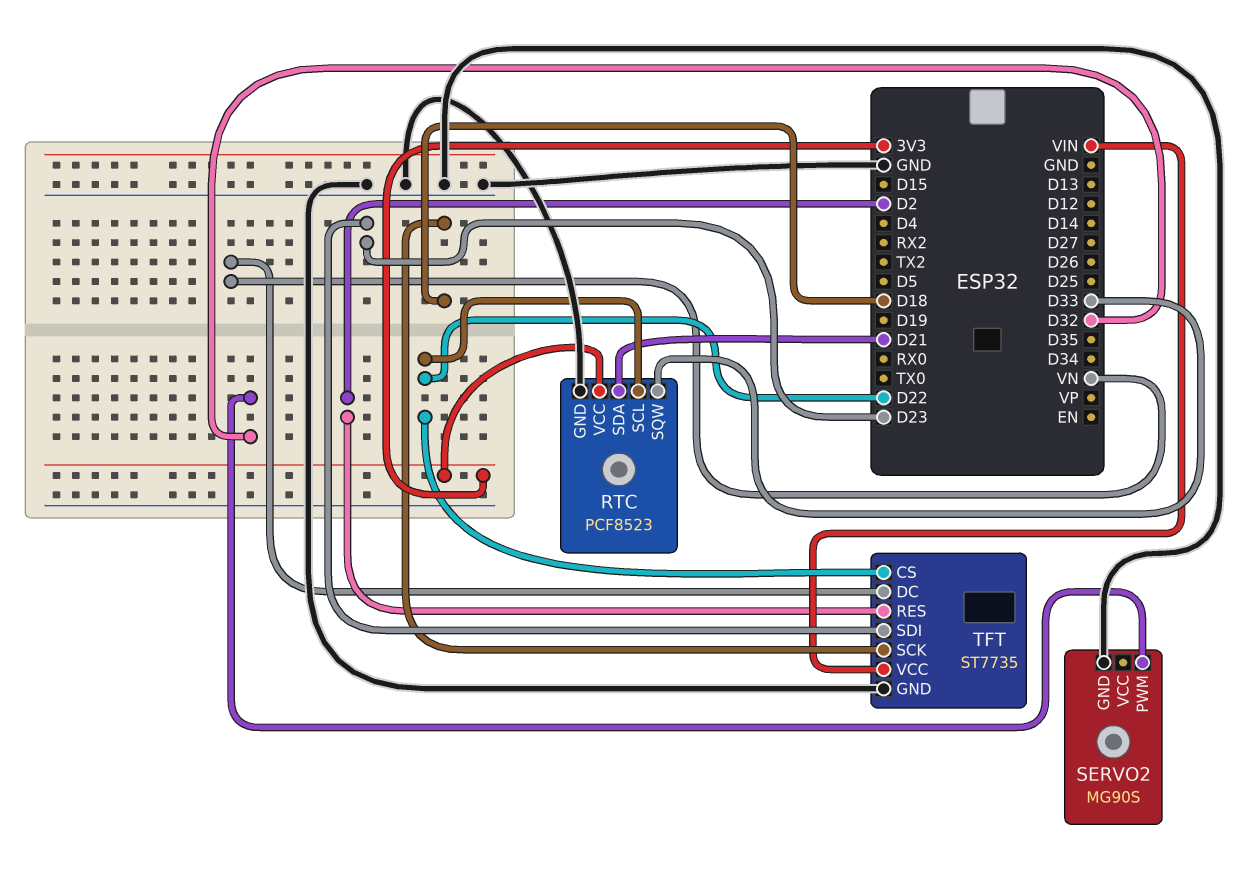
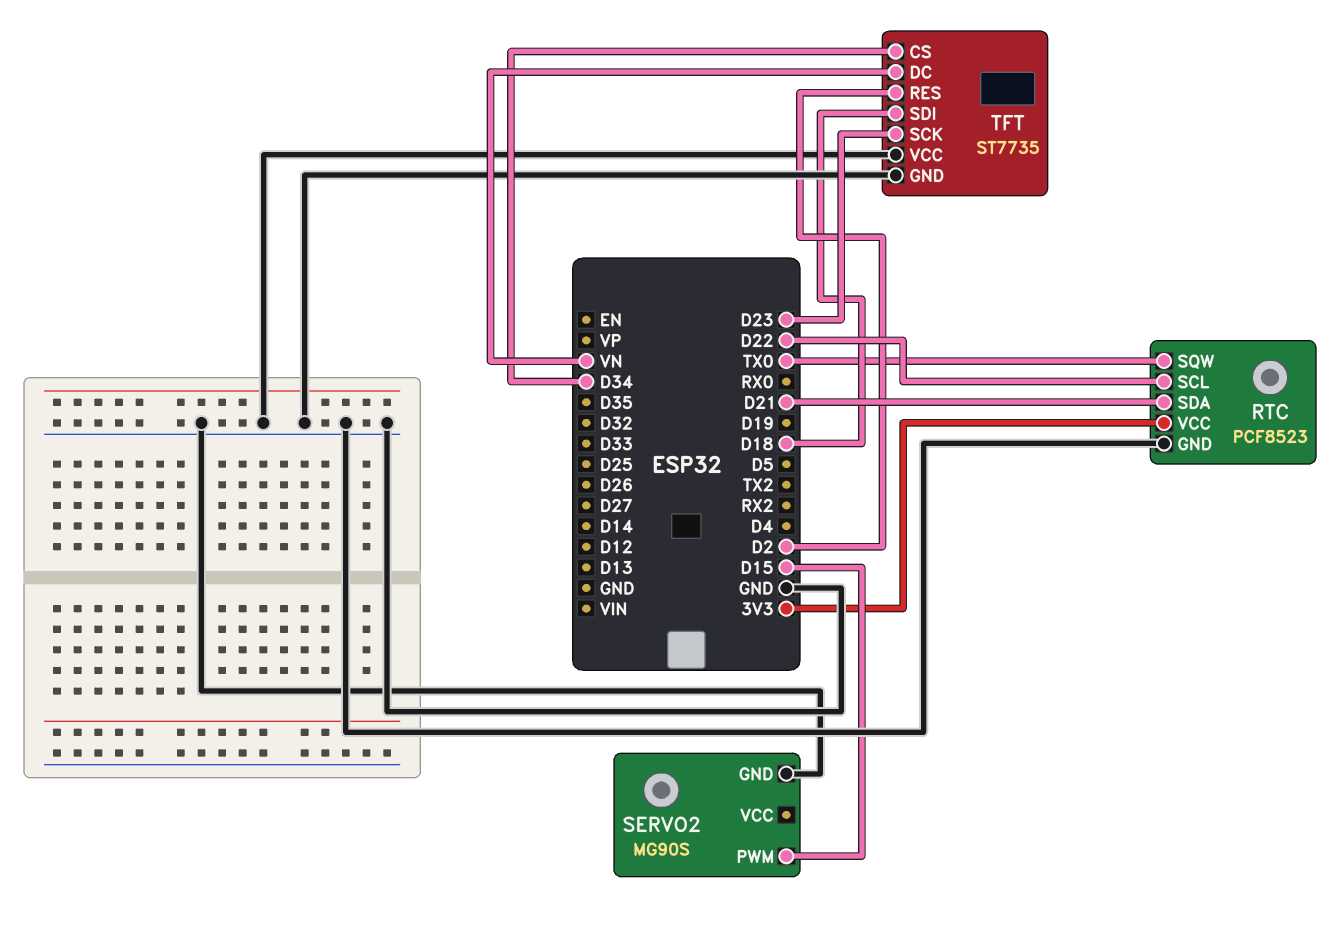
RTC pin SQW: D33 -> TX0
SERVO2 pin PWM: D32 -> D15
TFT pin CS: D22 -> D34
TFT pin SCK: D18 -> D23
TFT pin SDI: D23 -> D18
TFT pin VCC: VIN -> GND

